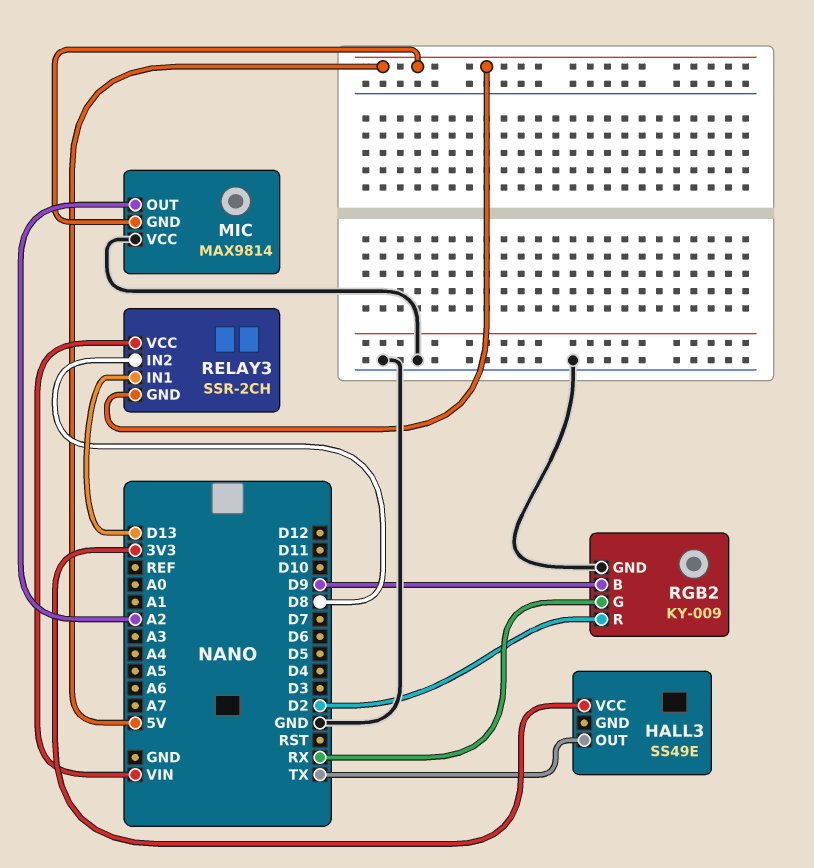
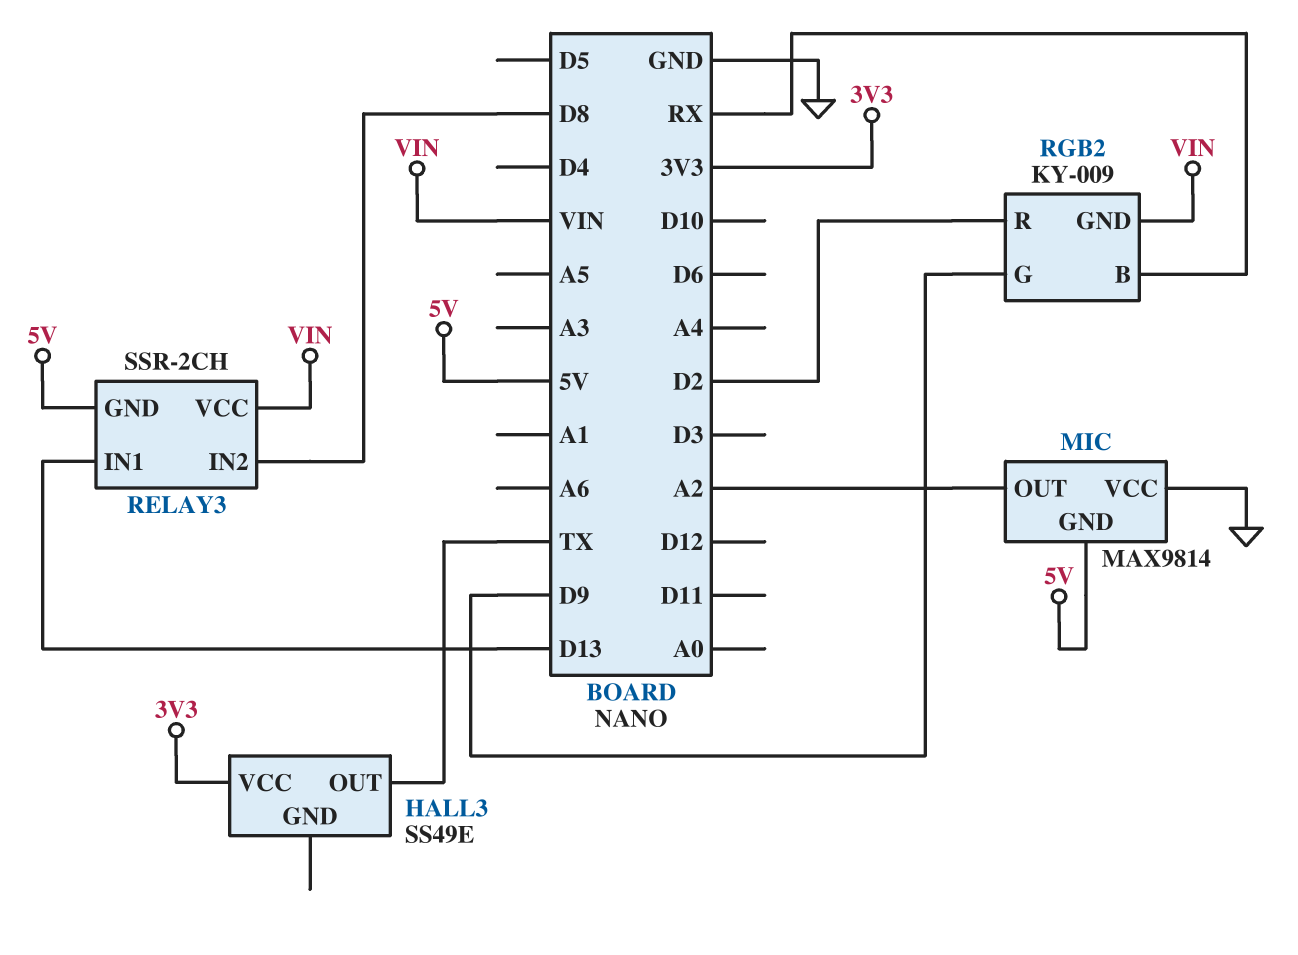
RGB2 pin B: D9 -> RX
RGB2 pin G: RX -> D9
RGB2 pin GND: GND -> VIN

